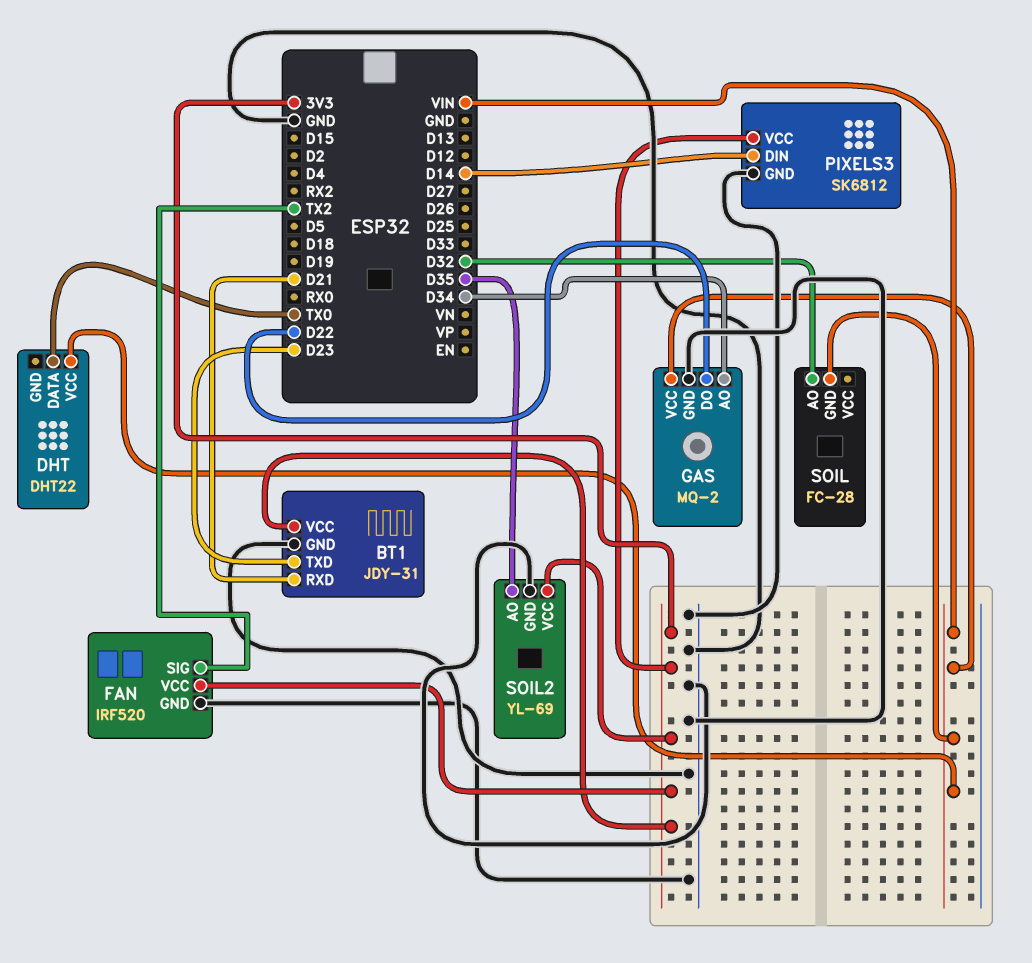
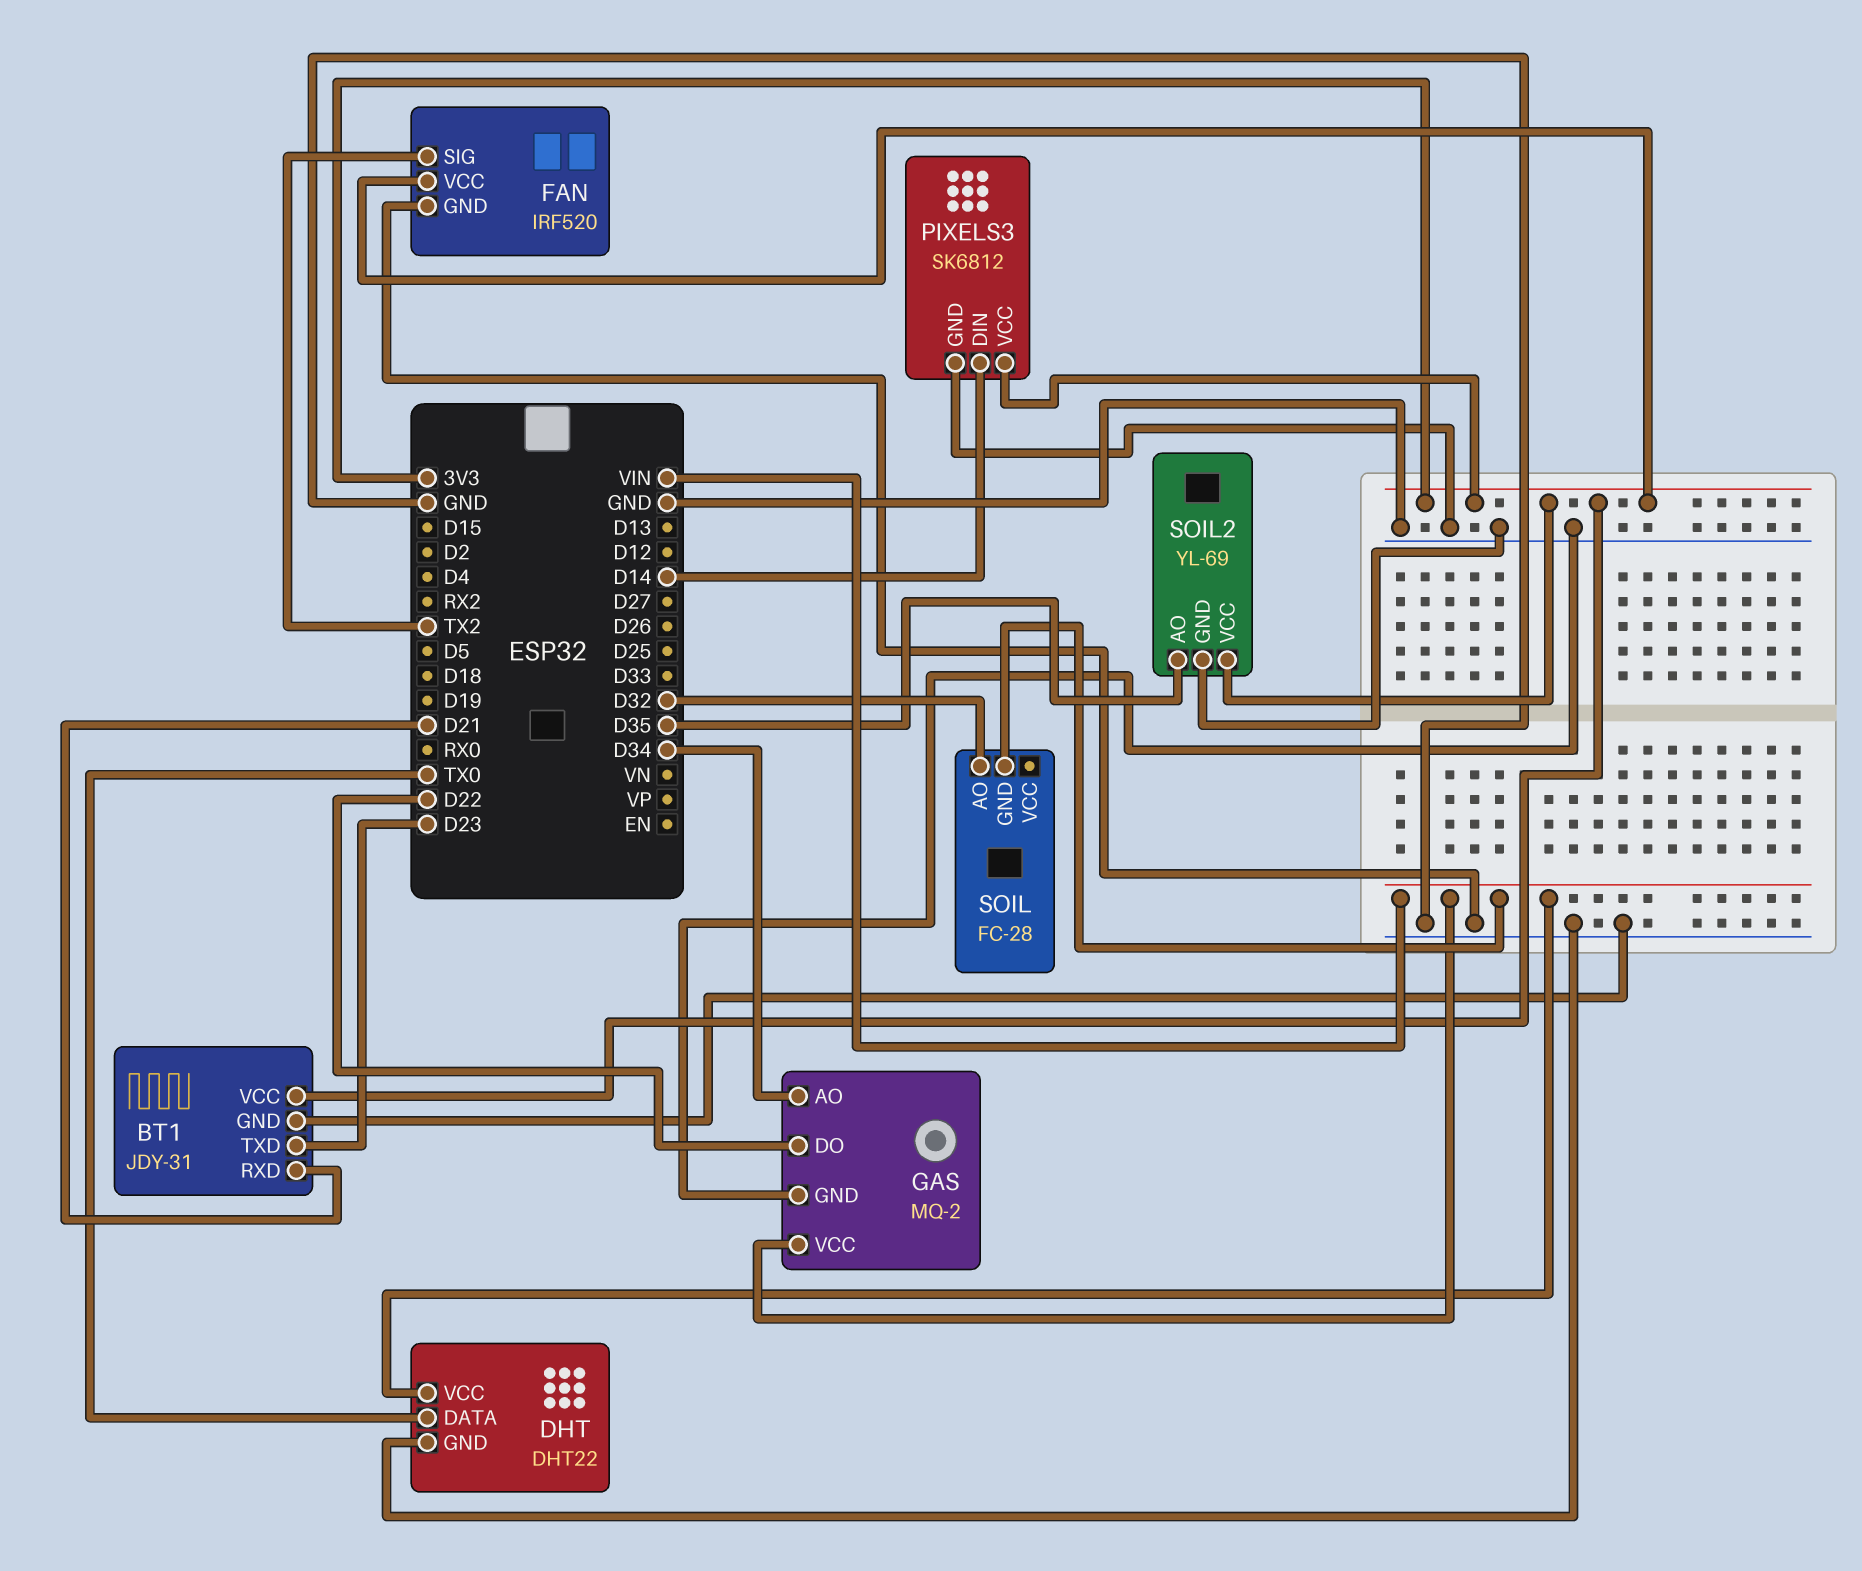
DHT pin GND: none -> GND

